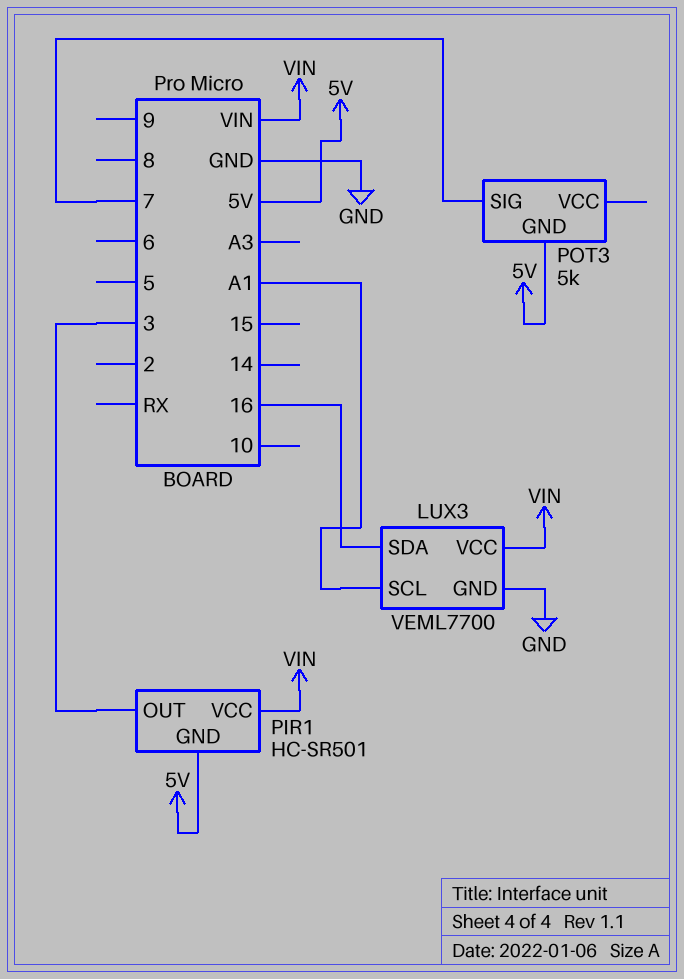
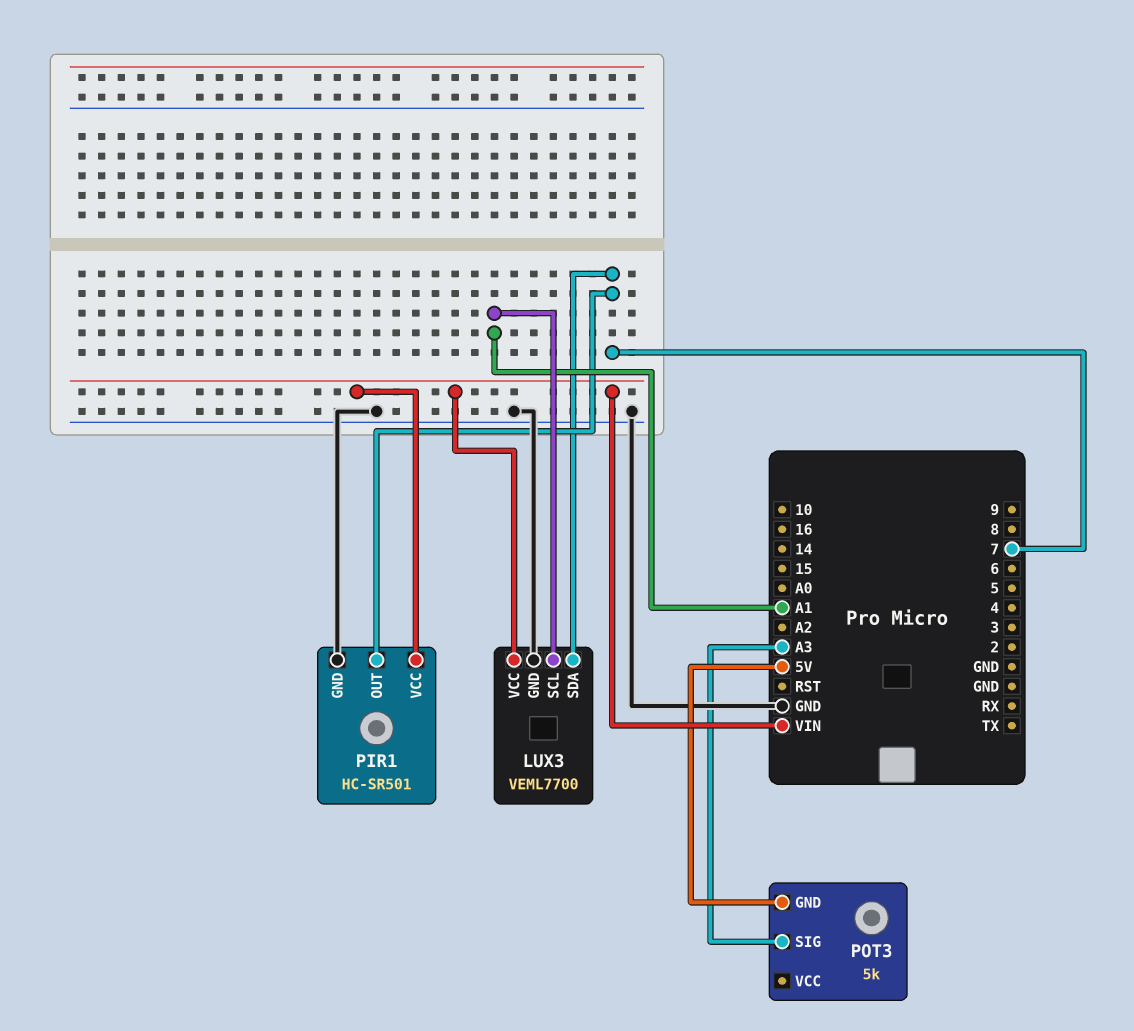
LUX3 pin SDA: 16 -> 7
PIR1 pin GND: 5V -> GND
PIR1 pin OUT: 3 -> 7
POT3 pin SIG: 7 -> A3

